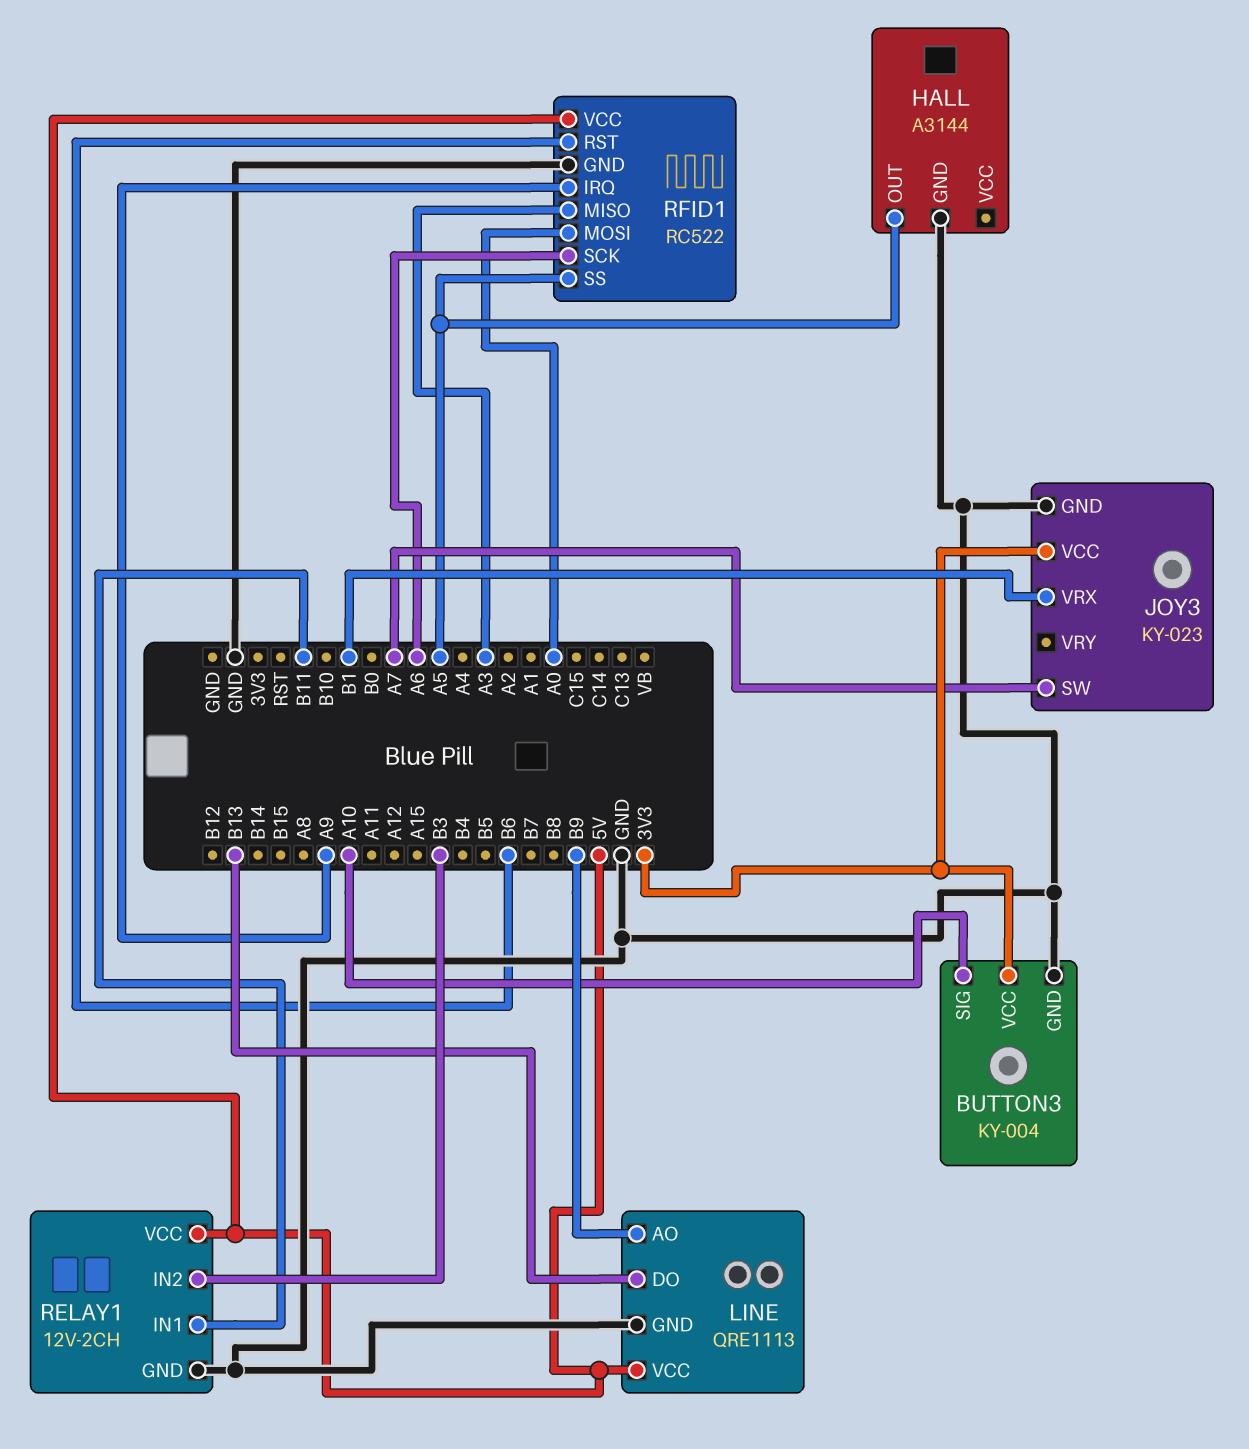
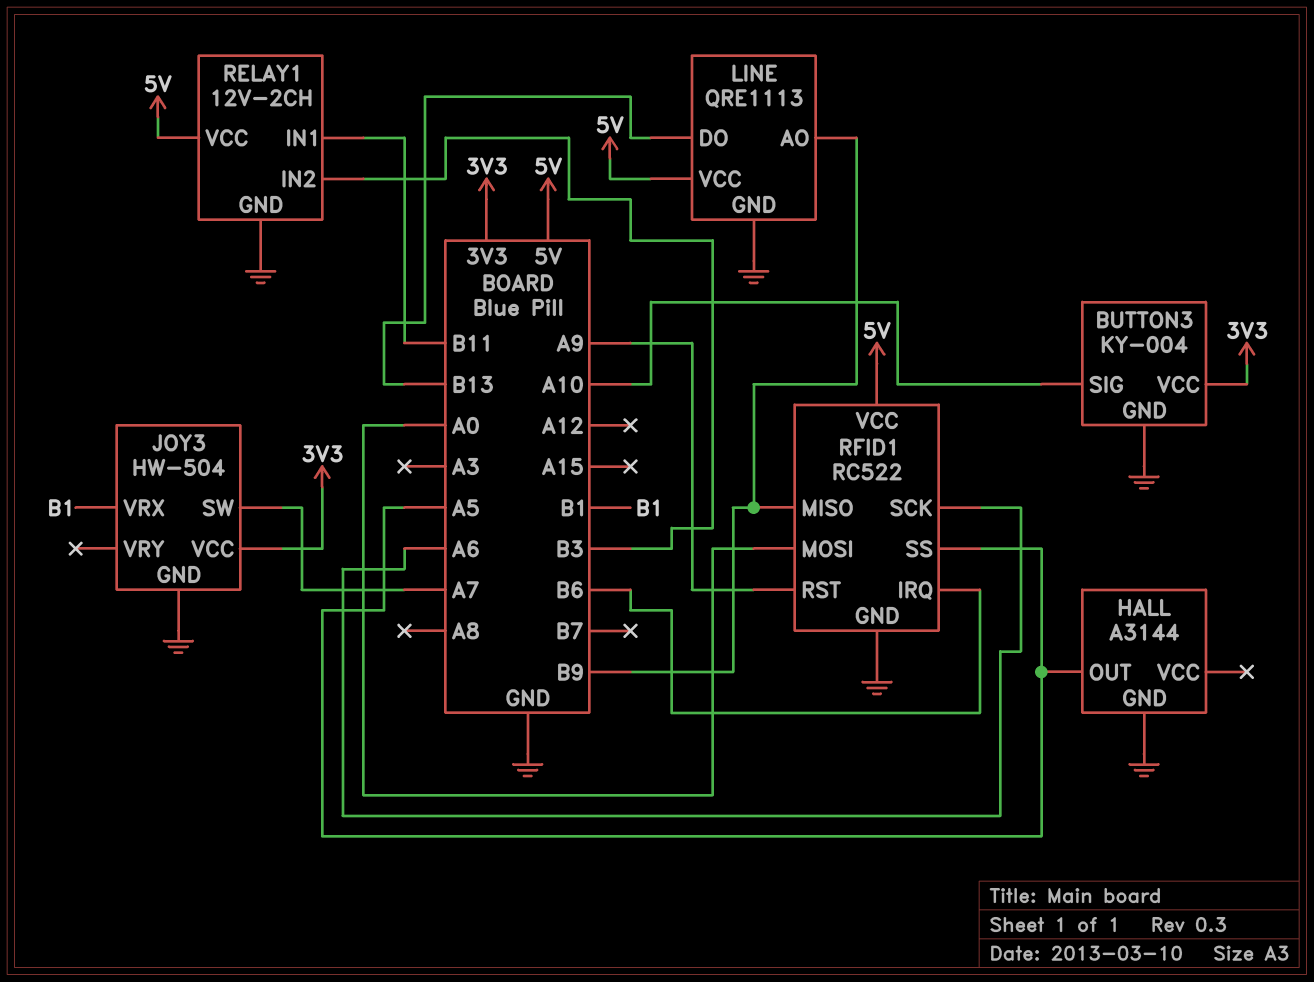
JOY3: KY-023 -> HW-504
RFID1 pin IRQ: A9 -> B6
RFID1 pin MISO: A3 -> B9
RFID1 pin RST: B6 -> A9

